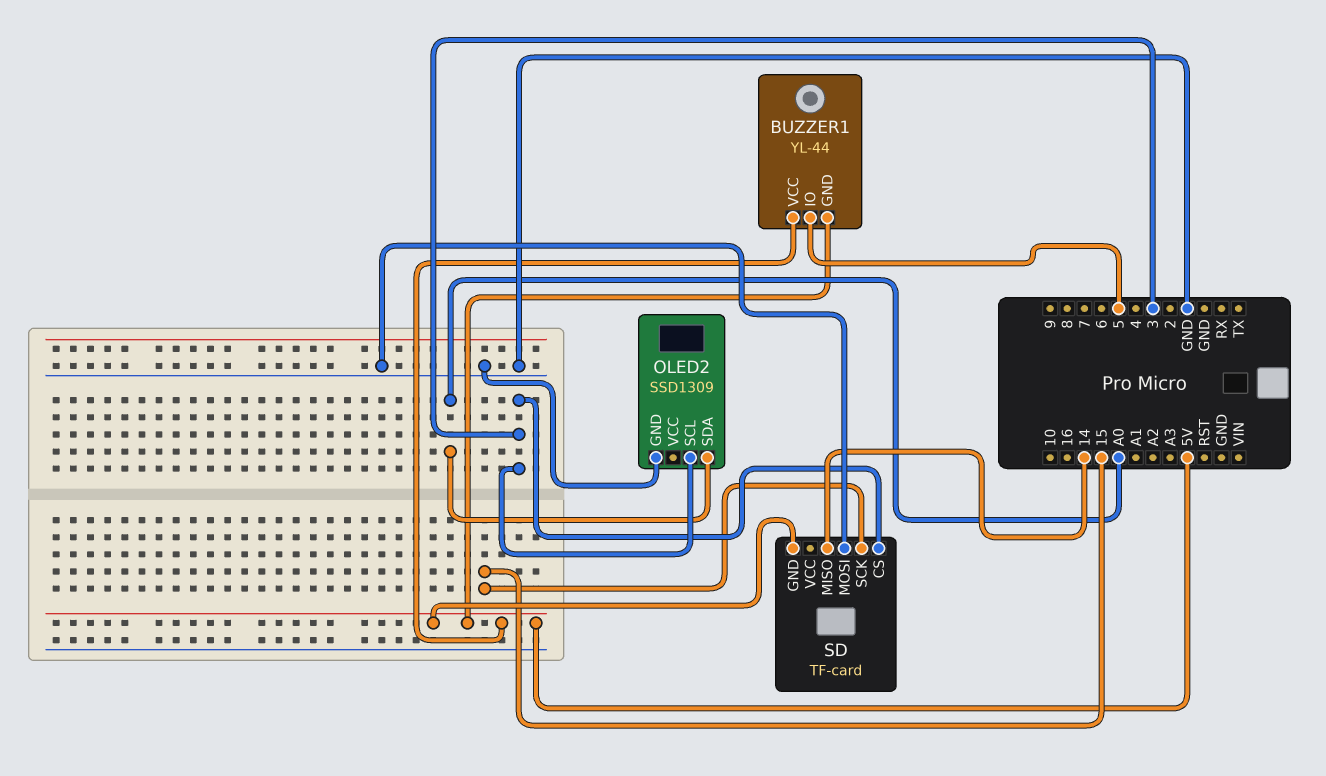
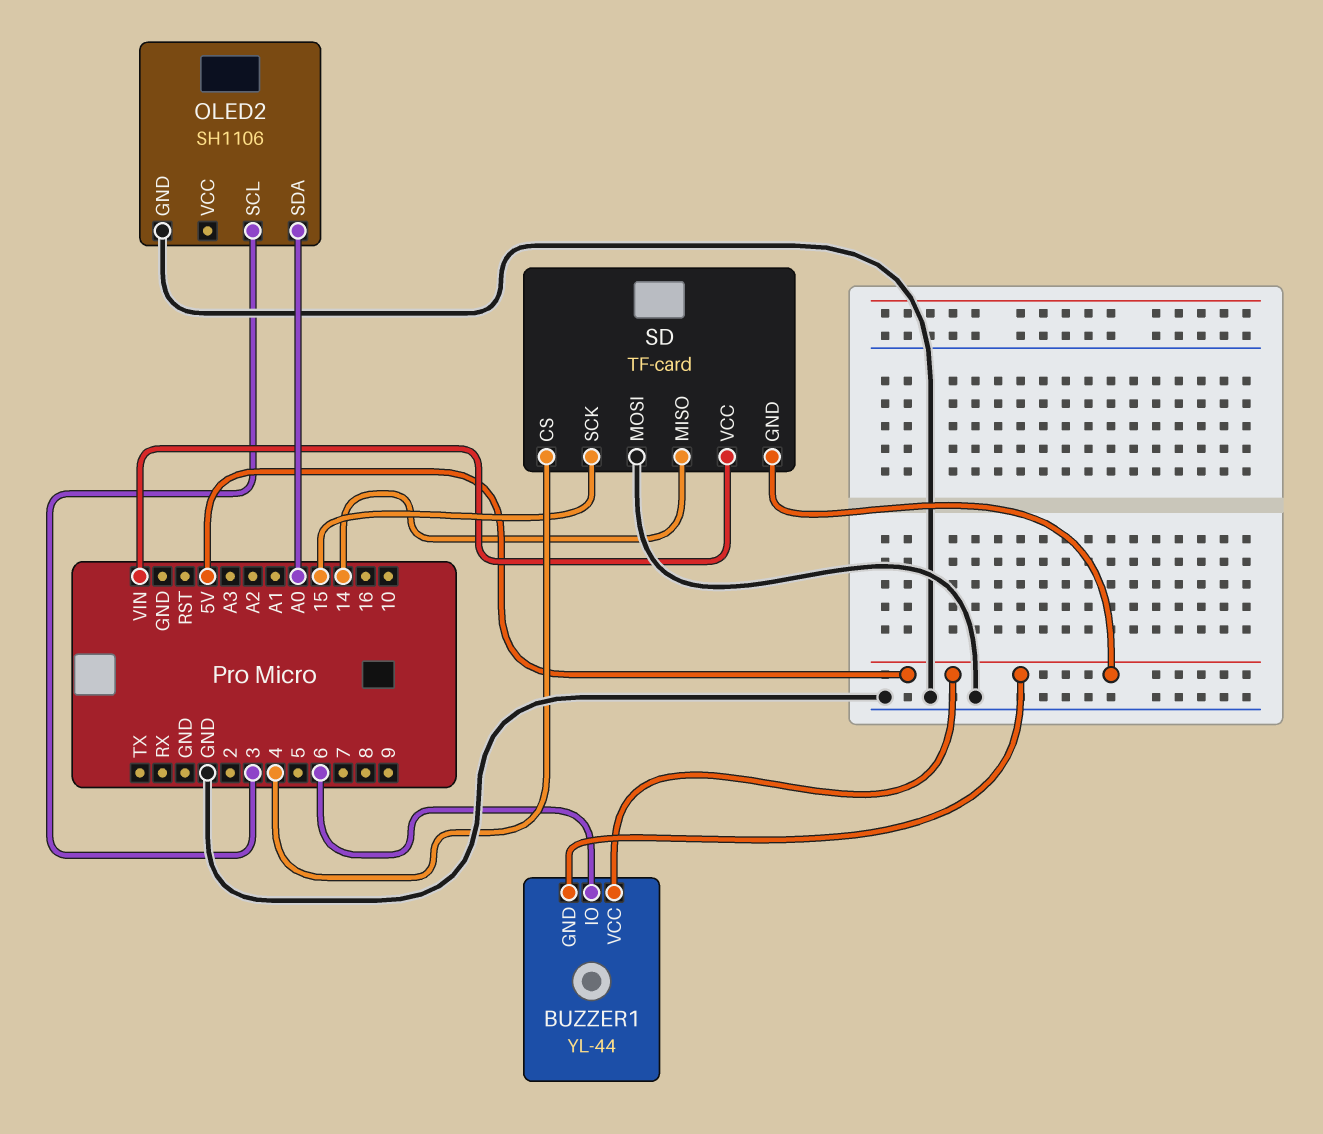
BUZZER1 pin IO: 5 -> 6
OLED2: SSD1309 -> SH1106
SD pin CS: 3 -> 4
SD pin VCC: none -> VIN

